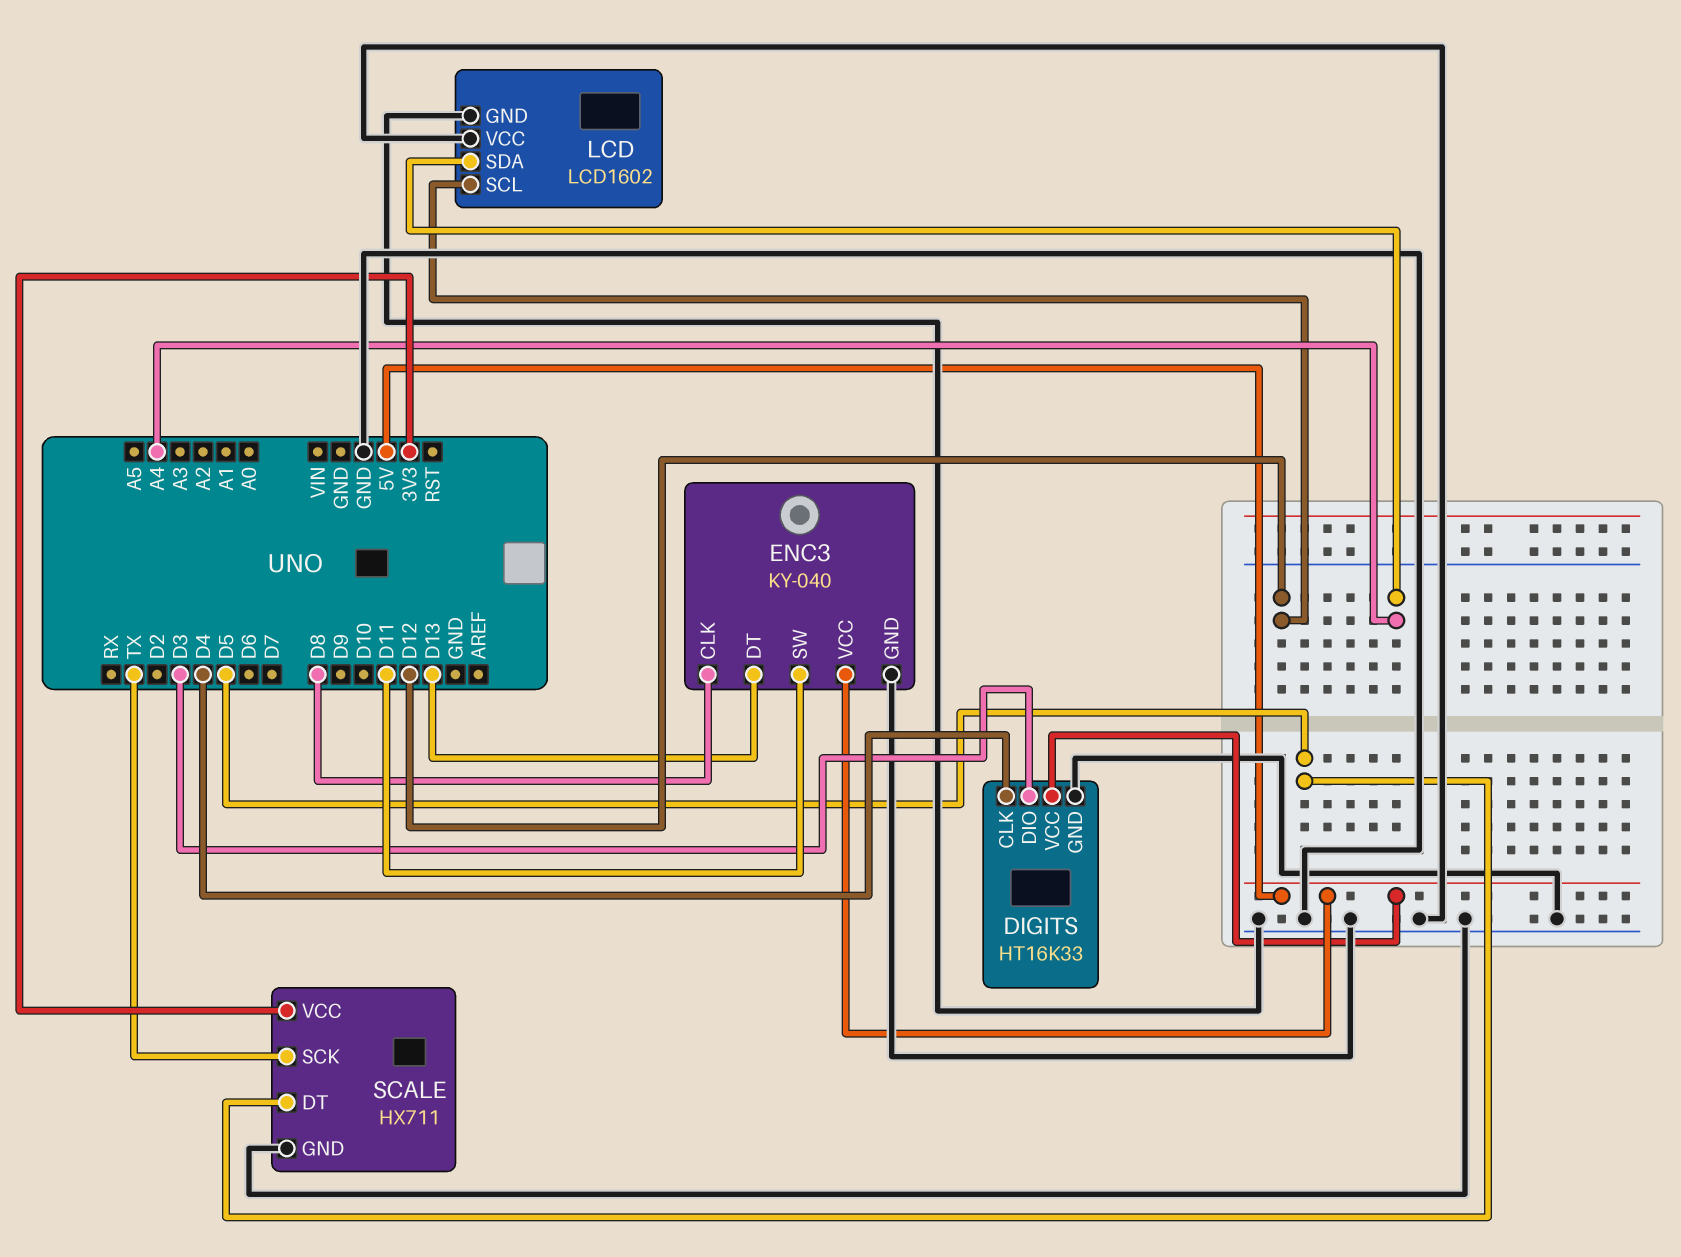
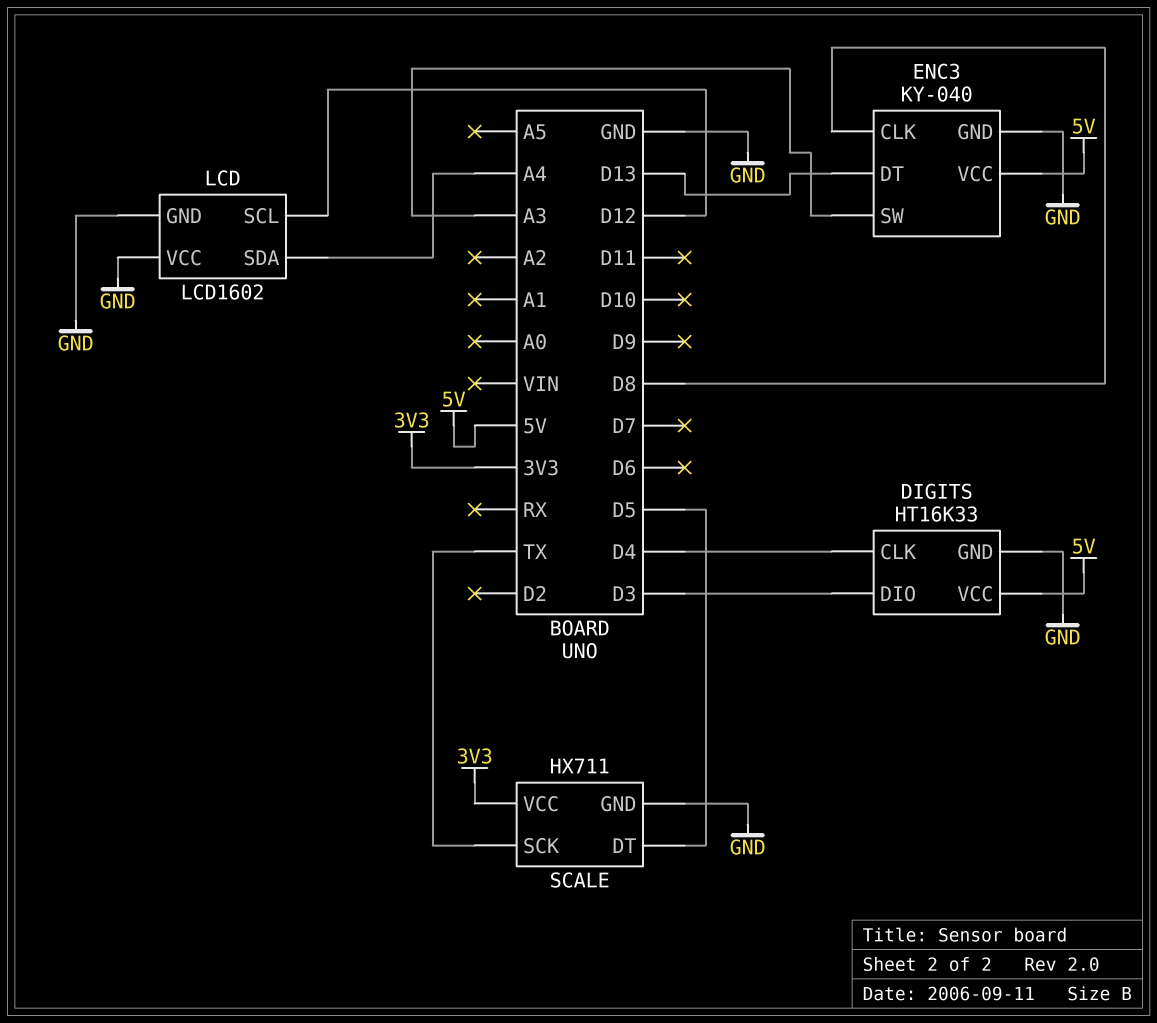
ENC3 pin SW: D11 -> A3

